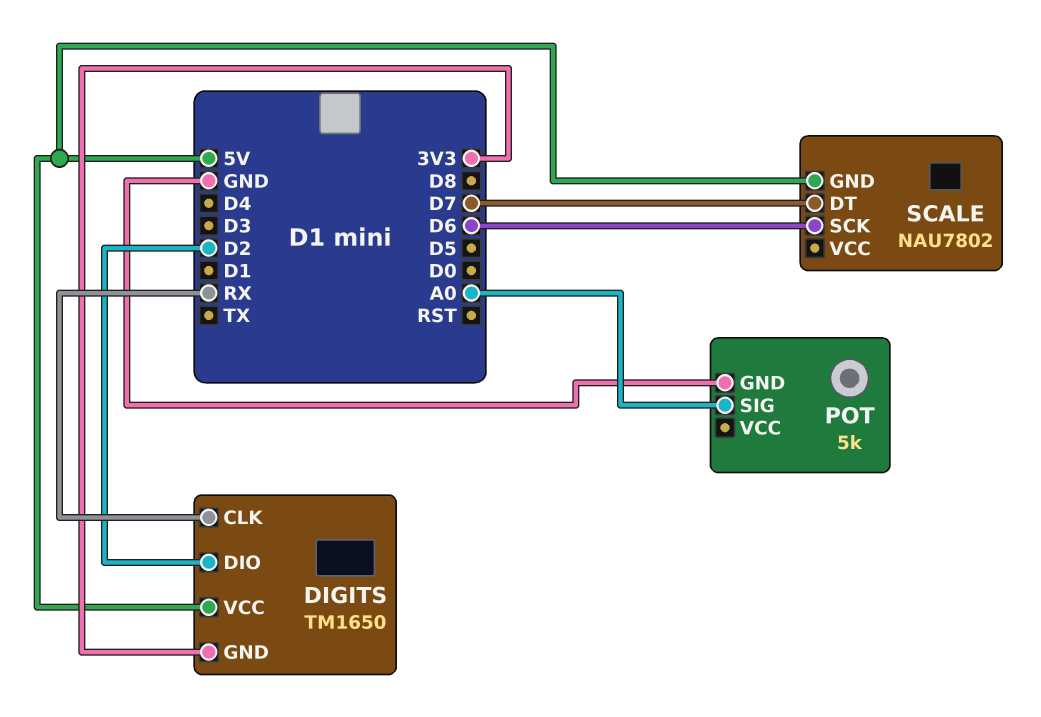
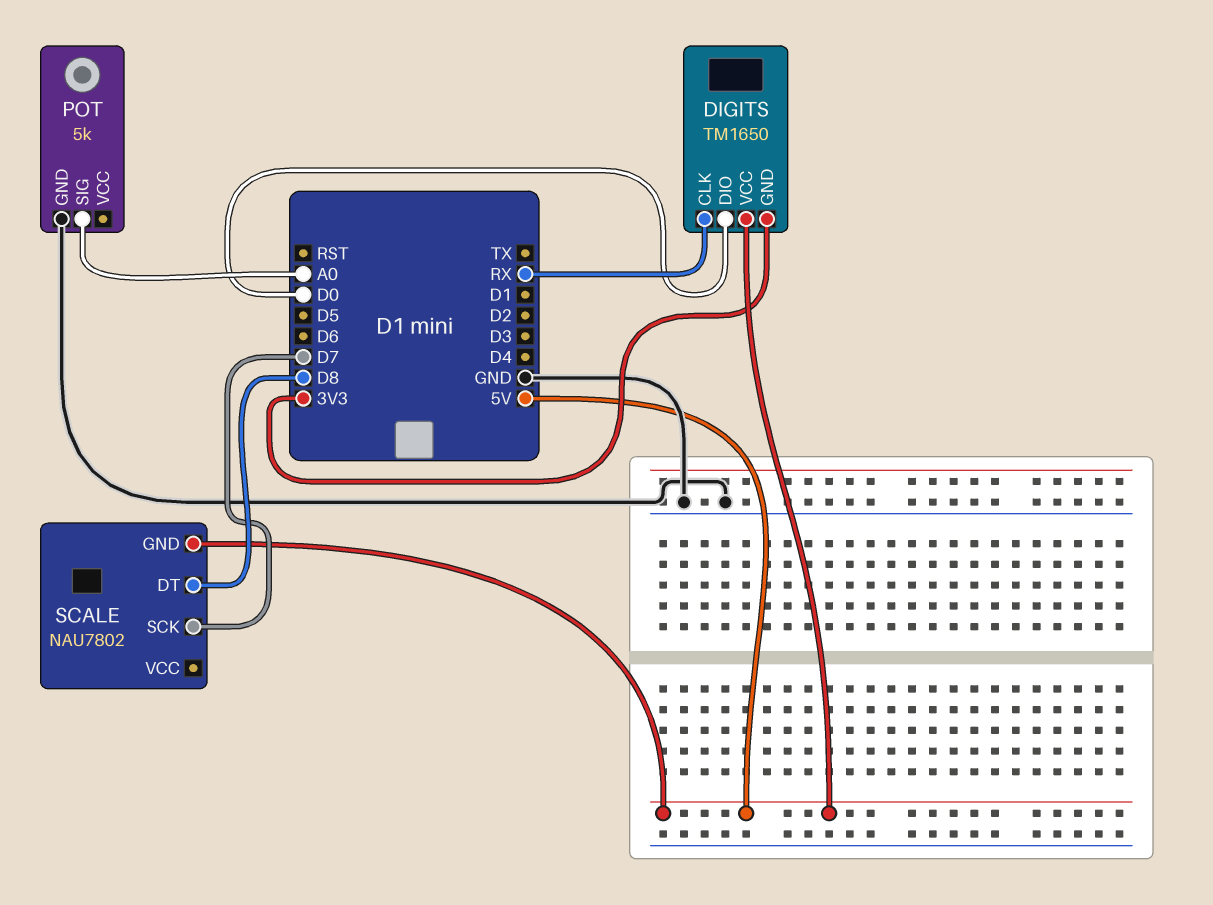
DIGITS pin DIO: D2 -> D0
SCALE pin DT: D7 -> D8
SCALE pin SCK: D6 -> D7

